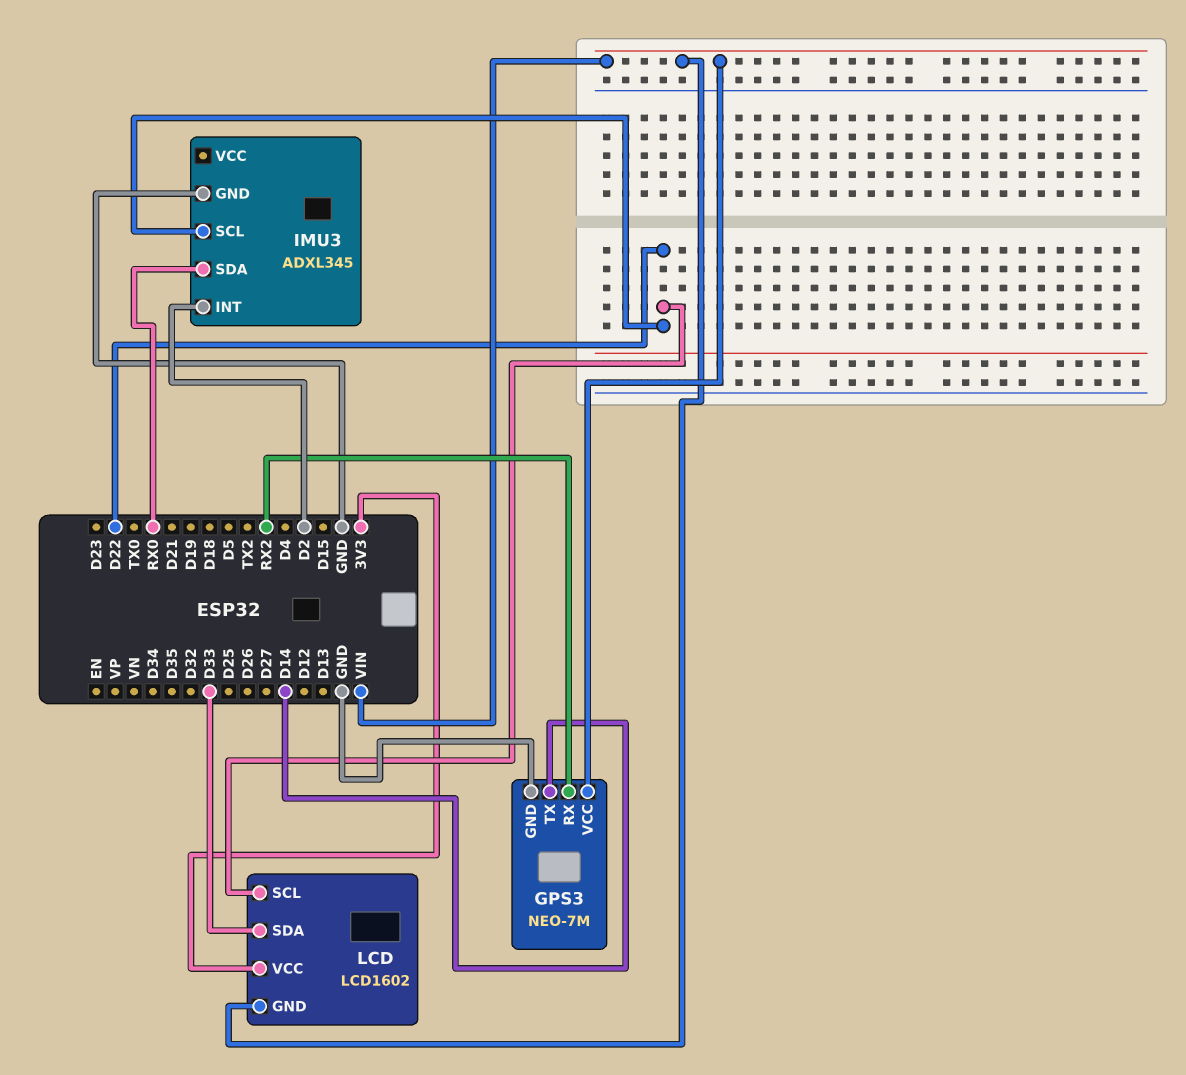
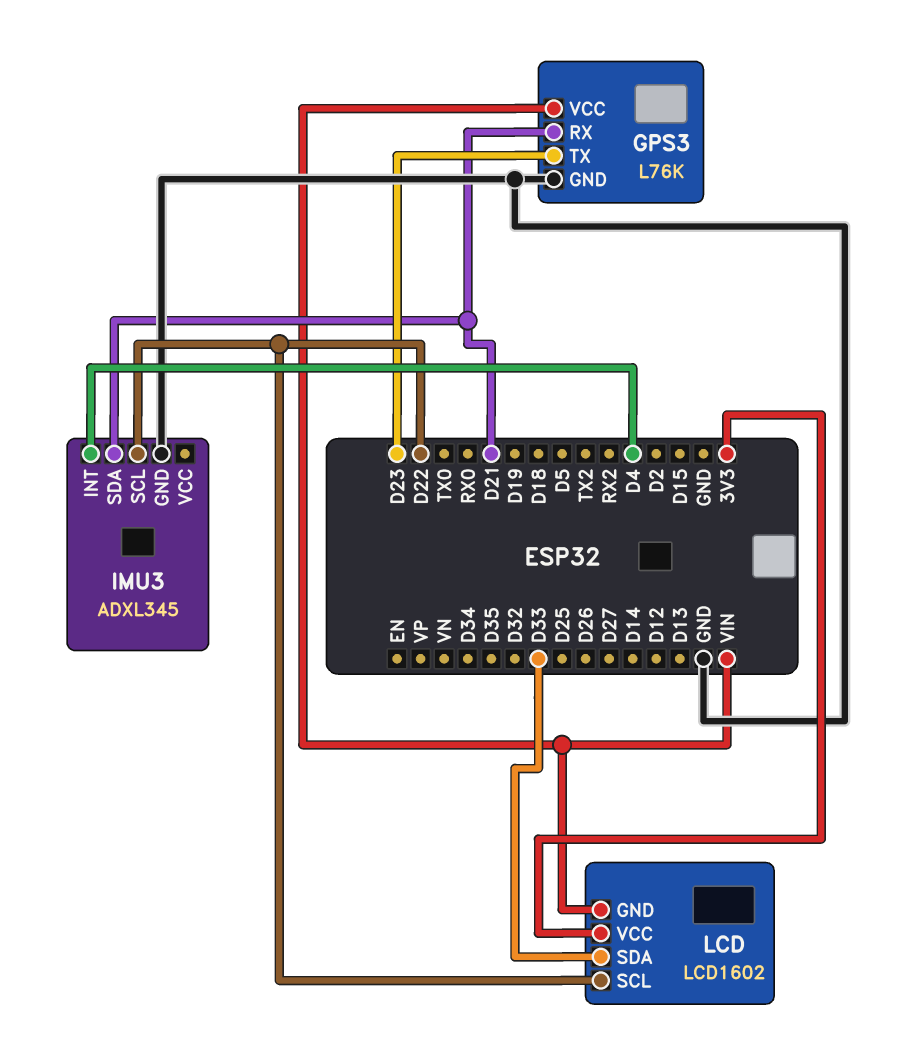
GPS3: NEO-7M -> L76K
GPS3 pin RX: RX2 -> D21
GPS3 pin TX: D14 -> D23
IMU3 pin INT: D2 -> D4
IMU3 pin SDA: RX0 -> D21

